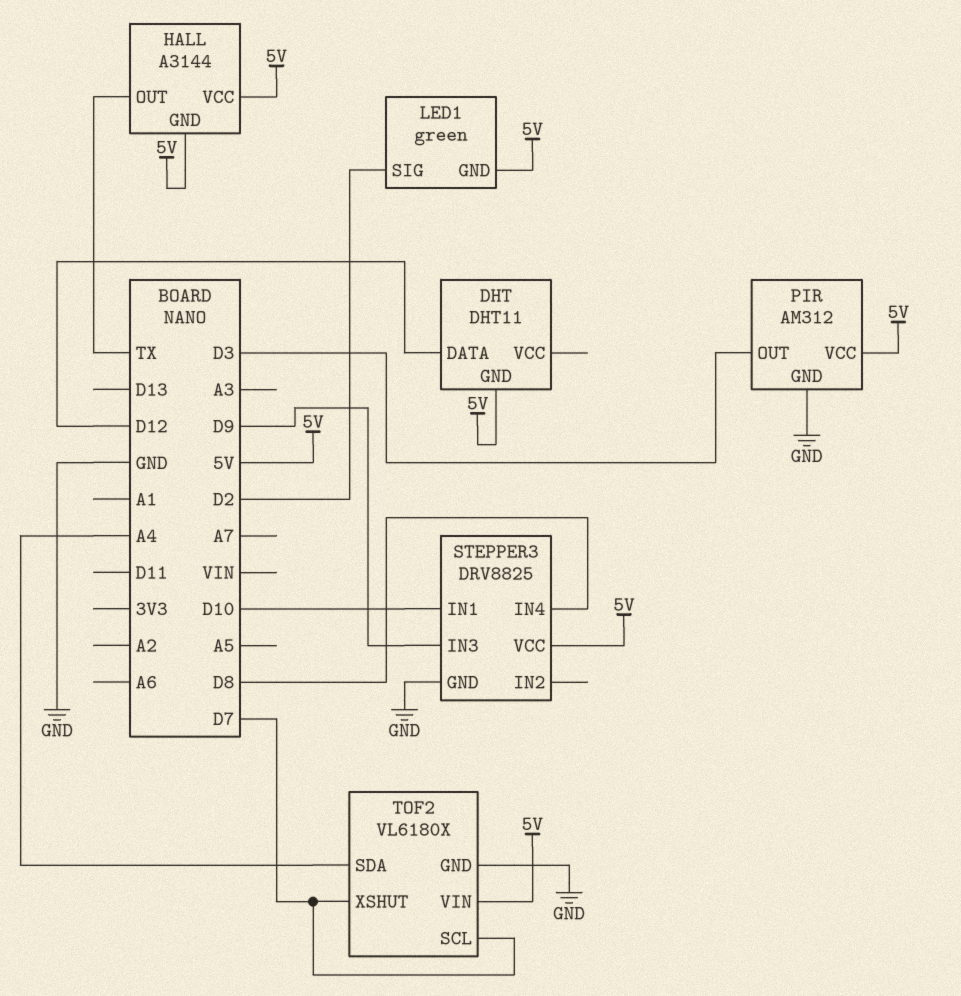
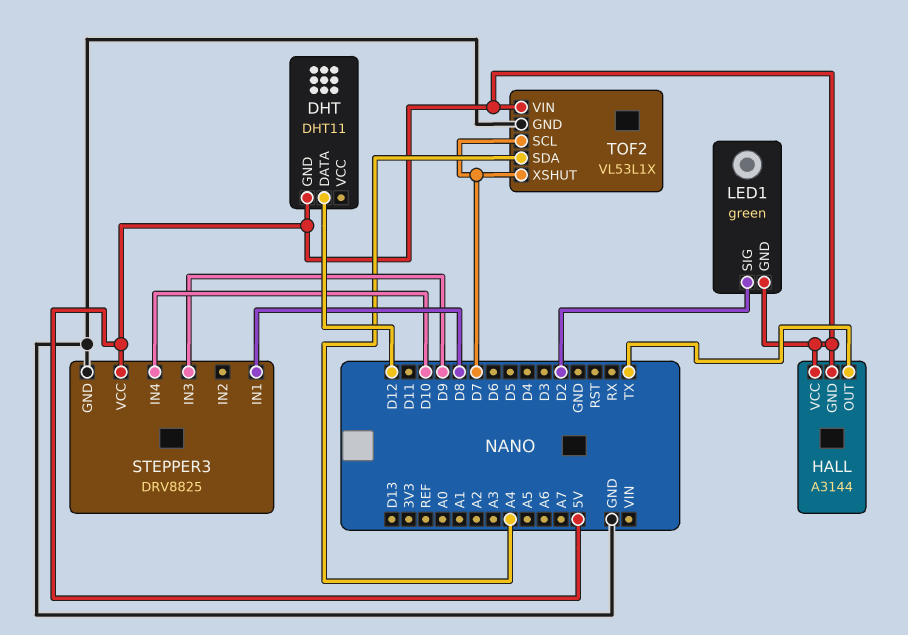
PIR: AM312 -> none
PIR pin GND: GND -> none
PIR pin OUT: D3 -> none
PIR pin VCC: 5V -> none
STEPPER3 pin IN1: D10 -> D8
STEPPER3 pin IN4: D8 -> D10
TOF2: VL6180X -> VL53L1X

